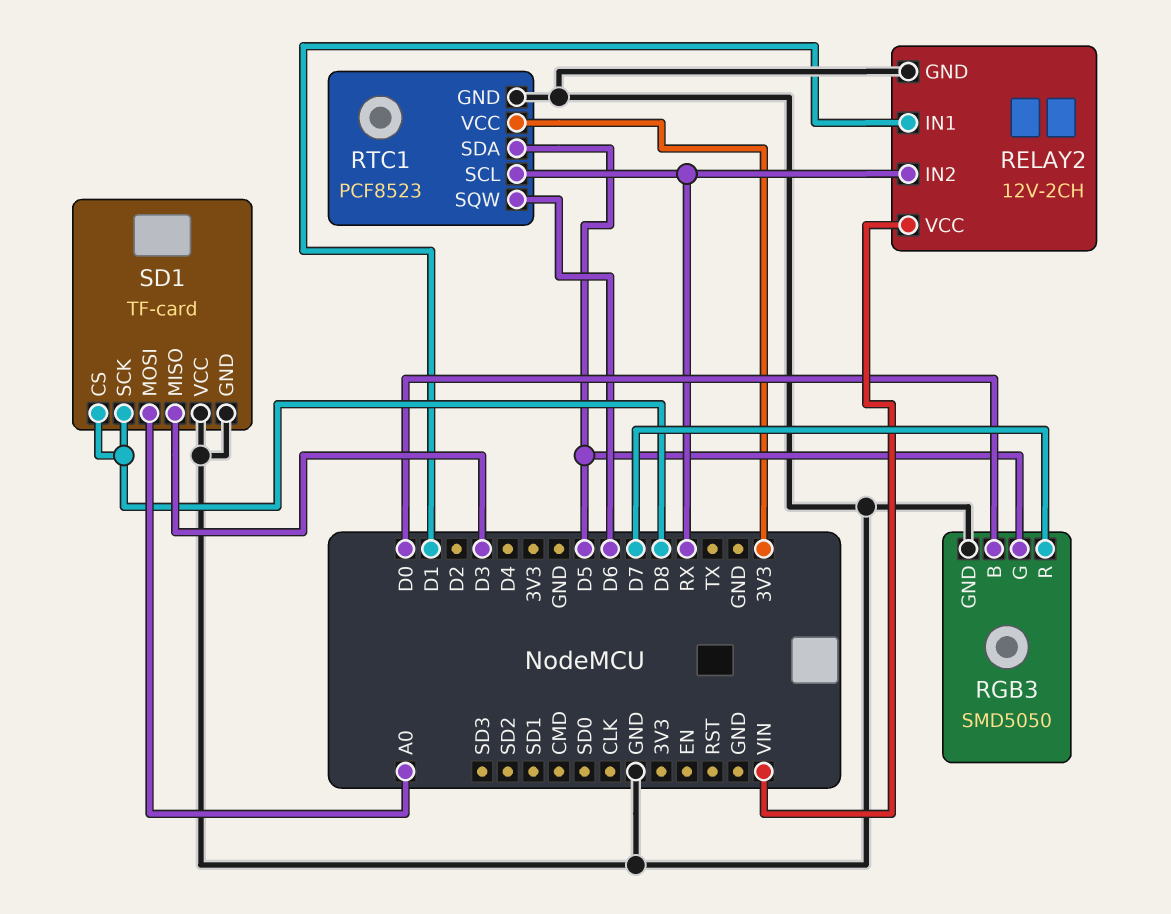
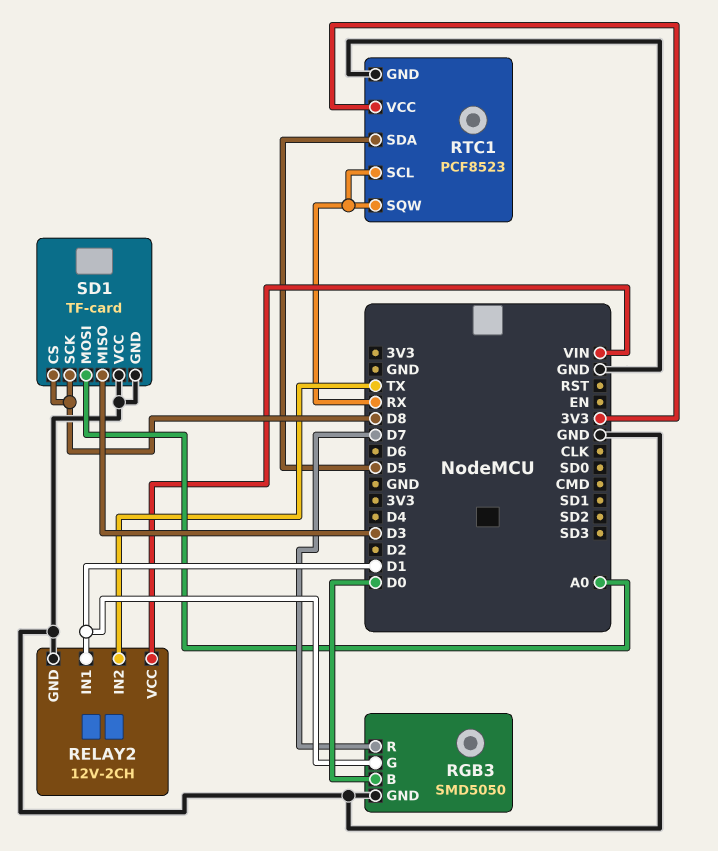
RELAY2 pin IN2: RX -> TX
RGB3 pin G: D5 -> D1
RTC1 pin SQW: D6 -> RX

